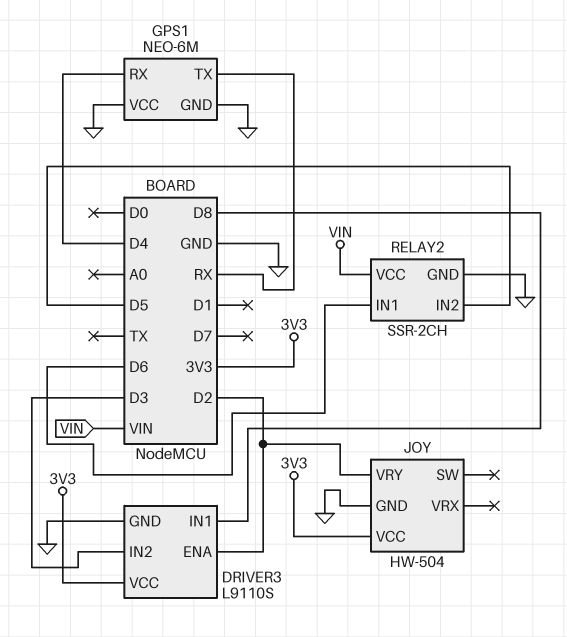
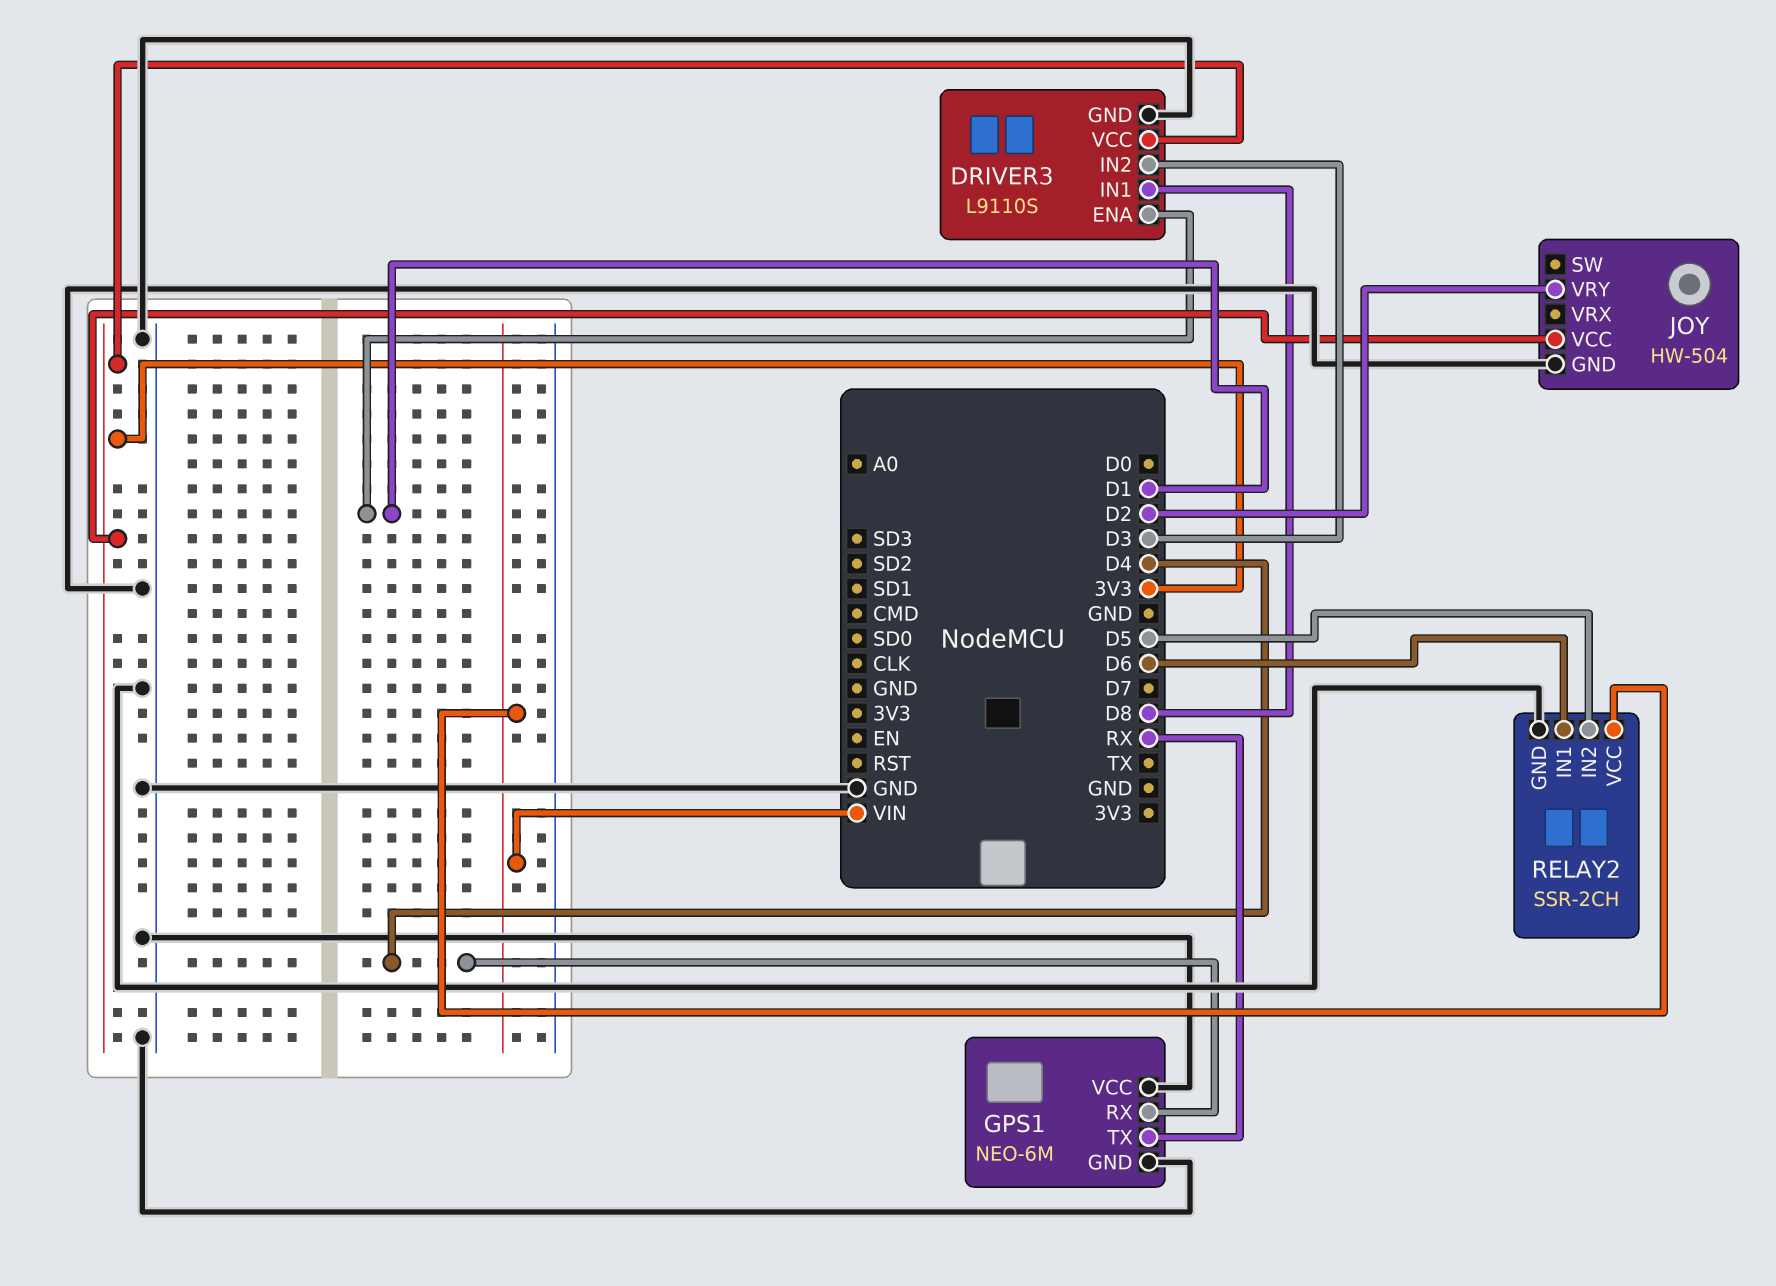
DRIVER3 pin ENA: D2 -> D1

